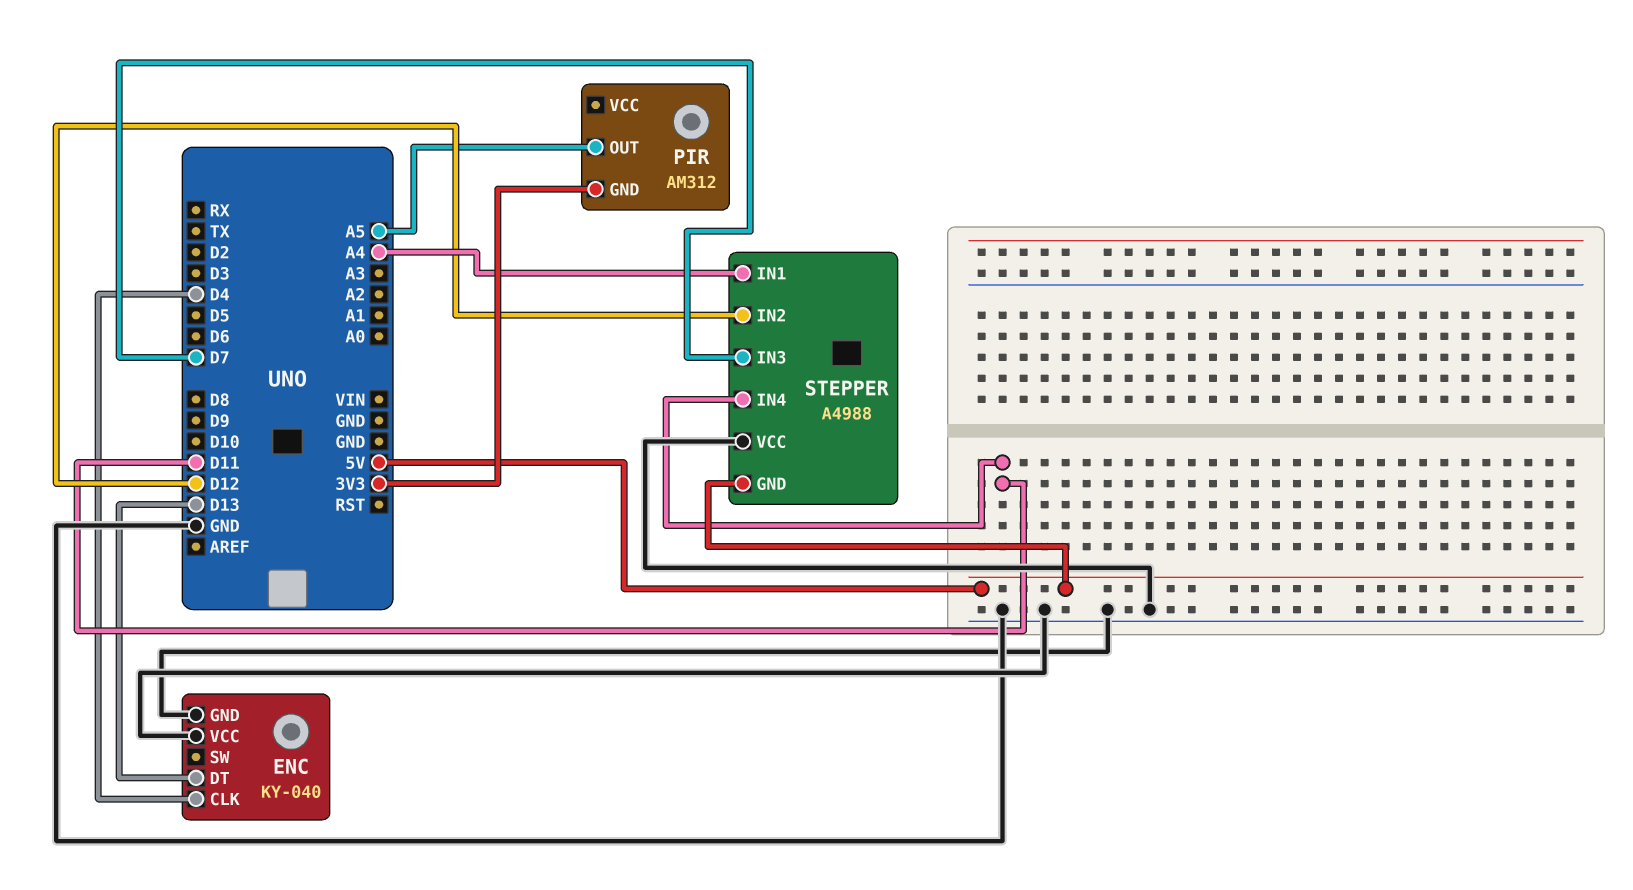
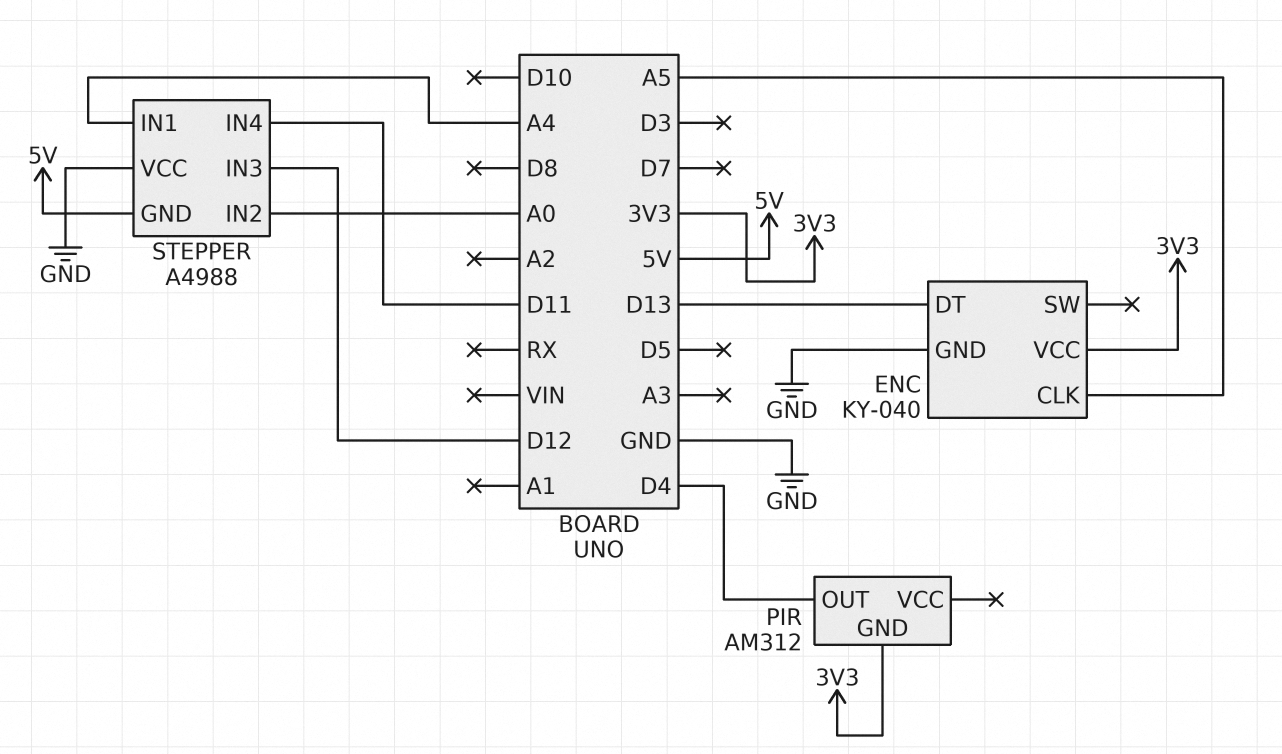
ENC pin CLK: D4 -> A5
ENC pin VCC: GND -> 3V3
PIR pin OUT: A5 -> D4
STEPPER pin IN2: D12 -> A0
STEPPER pin IN3: D7 -> D12

